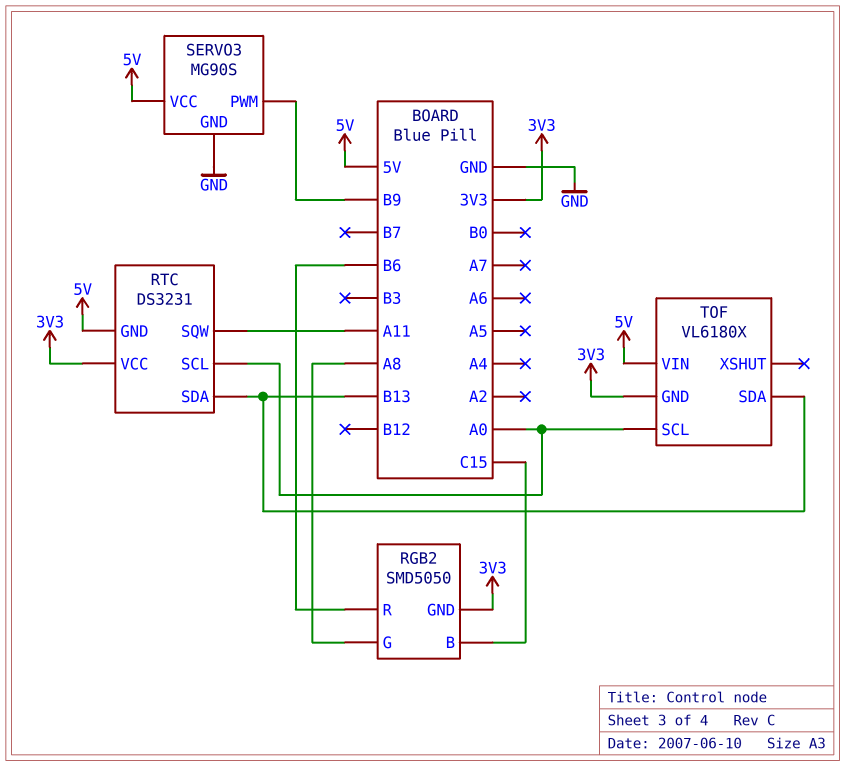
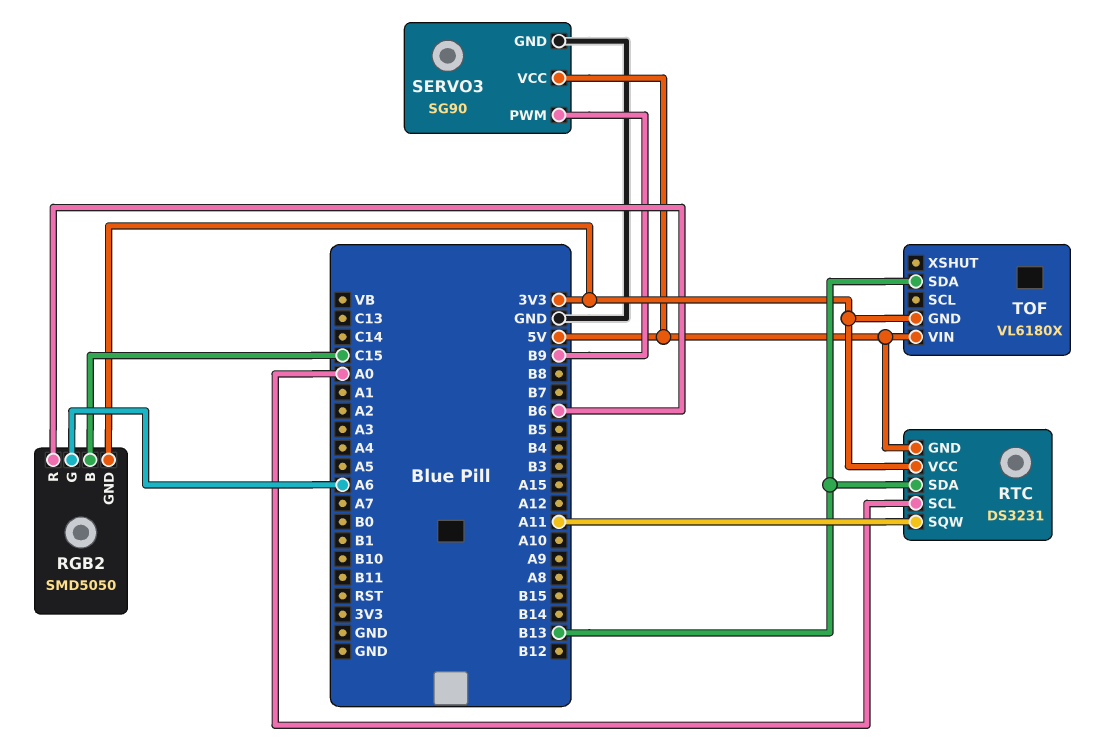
RGB2 pin G: A8 -> A6
SERVO3: MG90S -> SG90
TOF pin SCL: A0 -> none

